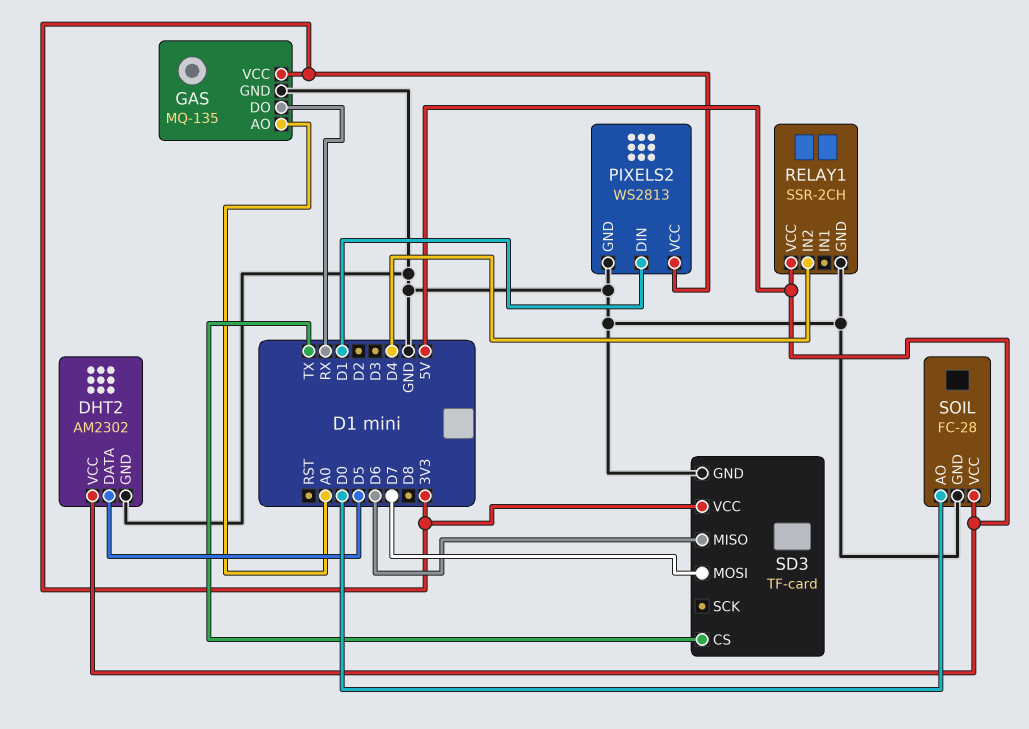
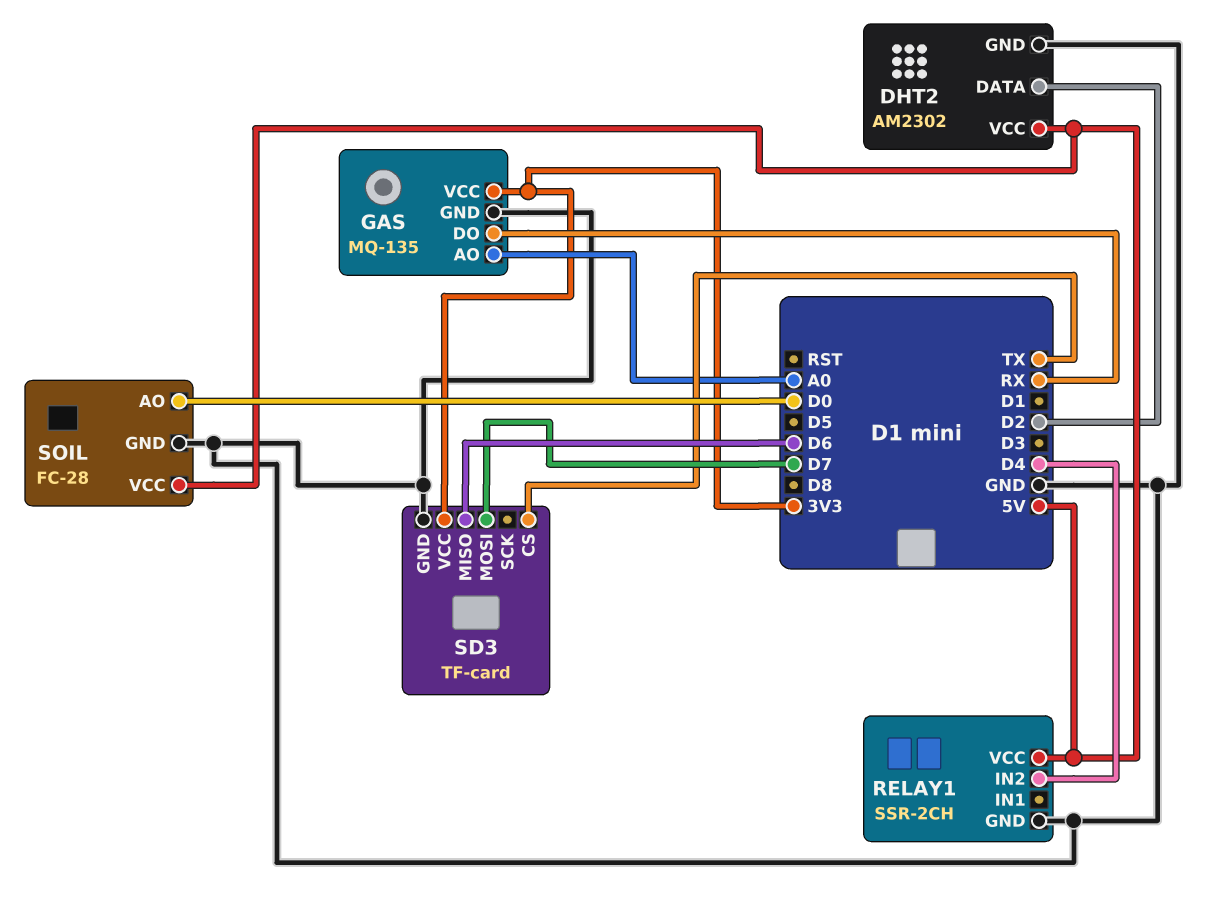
DHT2 pin DATA: D5 -> D2
PIXELS2: WS2813 -> none
PIXELS2 pin DIN: D1 -> none
PIXELS2 pin GND: GND -> none
PIXELS2 pin VCC: 3V3 -> none

